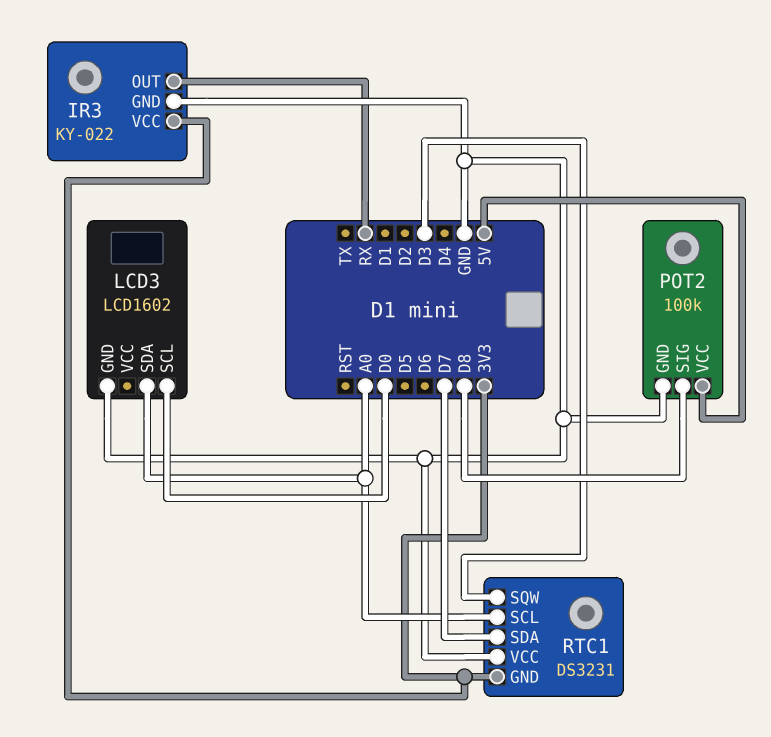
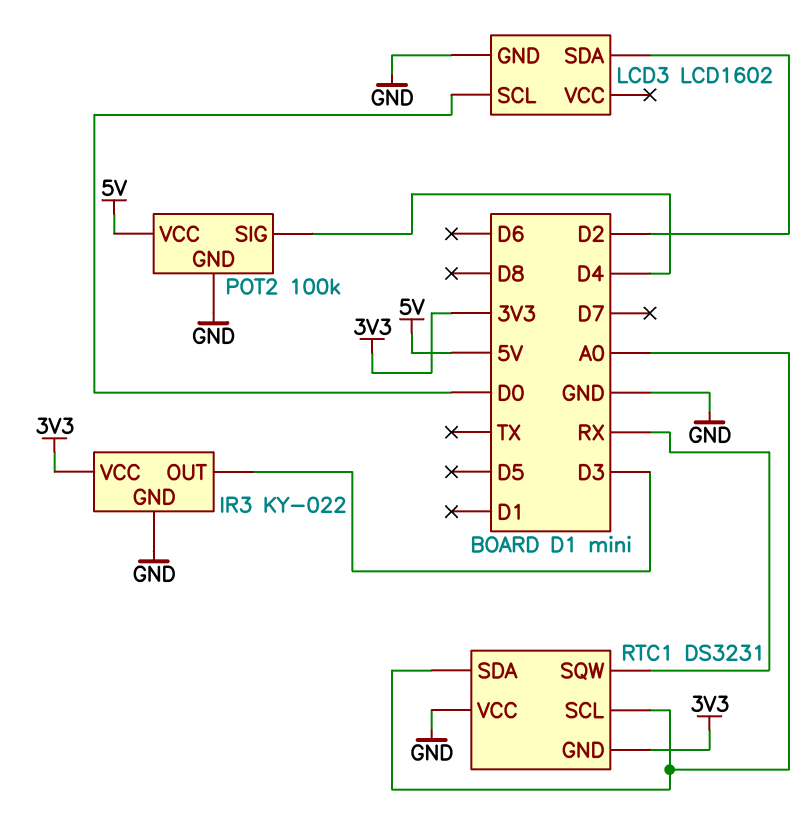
IR3 pin OUT: RX -> D3
LCD3 pin SDA: A0 -> D2
POT2 pin SIG: D8 -> D4
RTC1 pin SDA: D7 -> A0
RTC1 pin SQW: D3 -> RX

